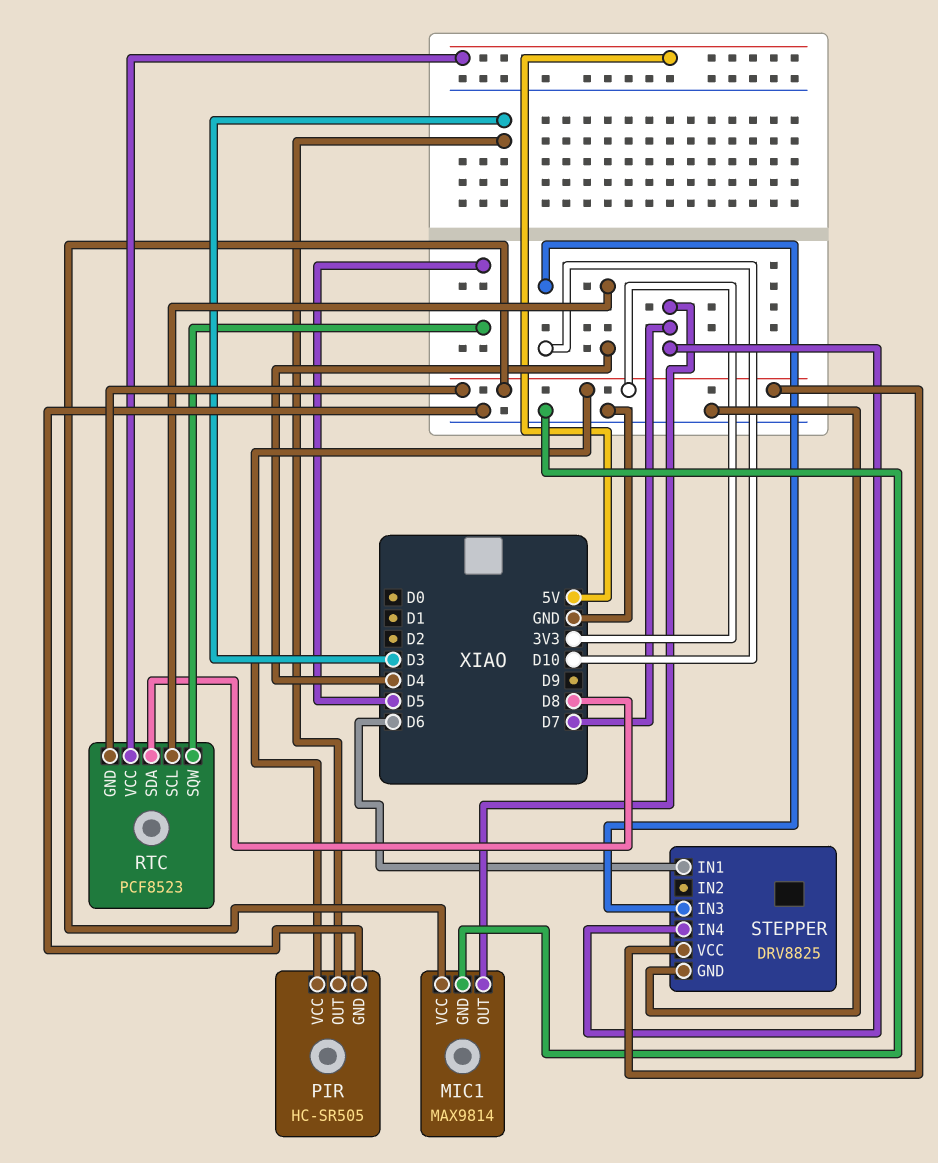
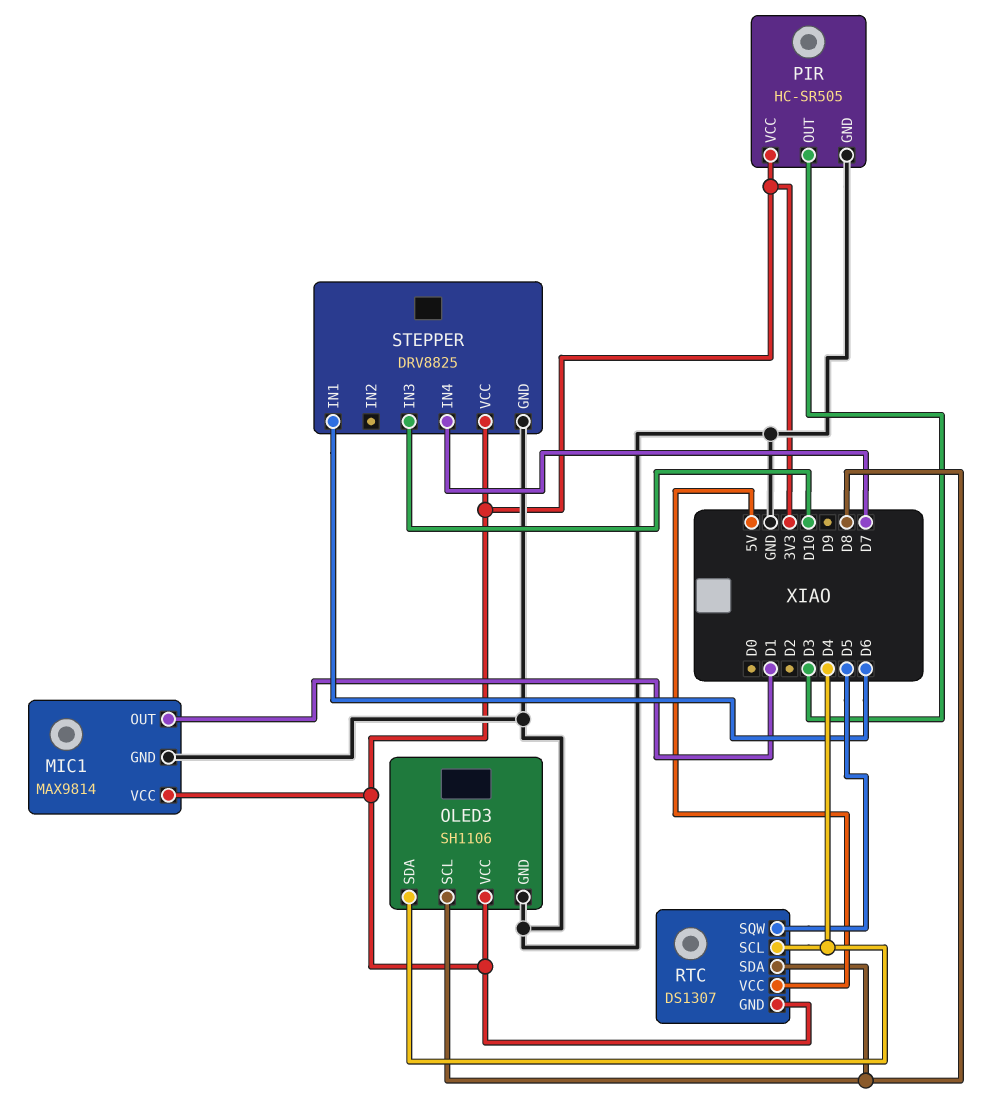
MIC1 pin OUT: D7 -> D1
OLED3: none -> SH1106
OLED3 pin GND: none -> GND
OLED3 pin SCL: none -> D8
OLED3 pin SDA: none -> D4
OLED3 pin VCC: none -> 3V3
RTC: PCF8523 -> DS1307

